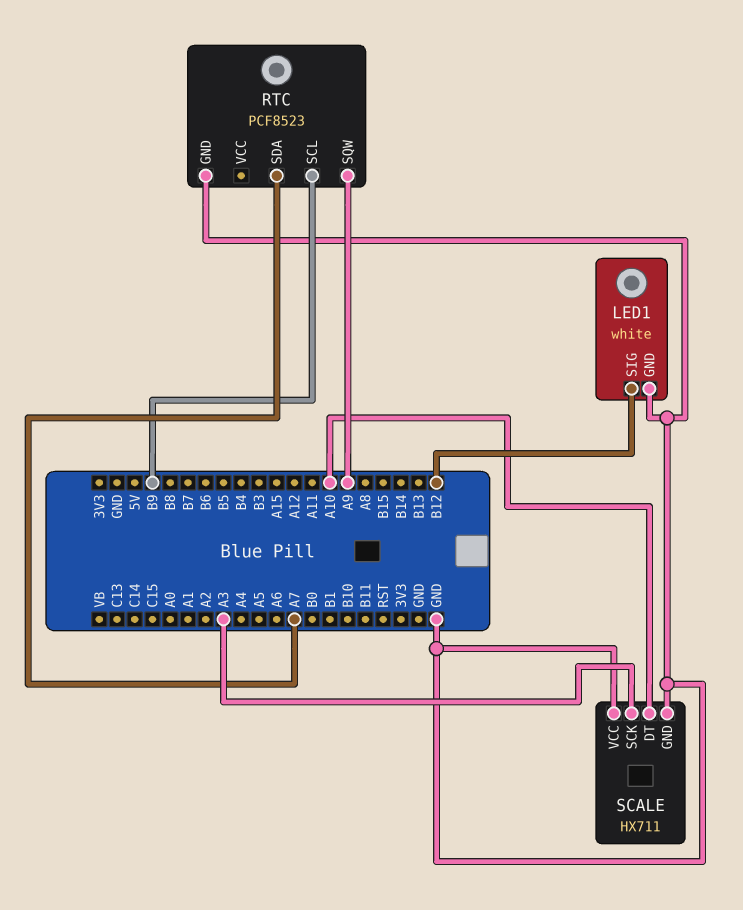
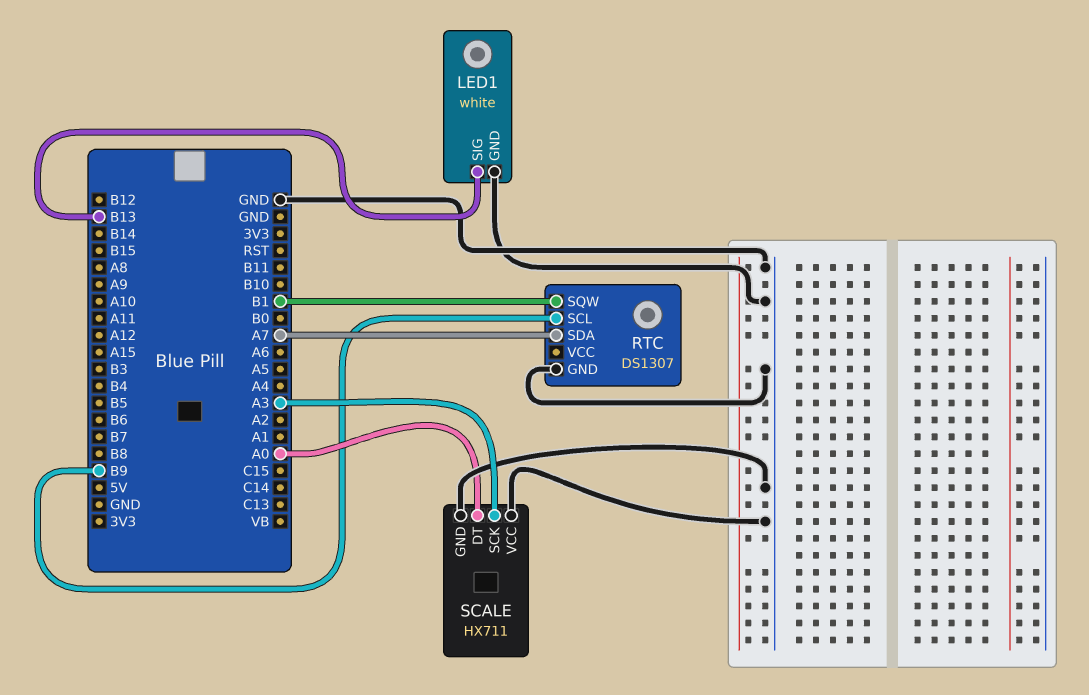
LED1 pin SIG: B12 -> B13
RTC: PCF8523 -> DS1307
RTC pin SQW: A9 -> B1
SCALE pin DT: A10 -> A0

